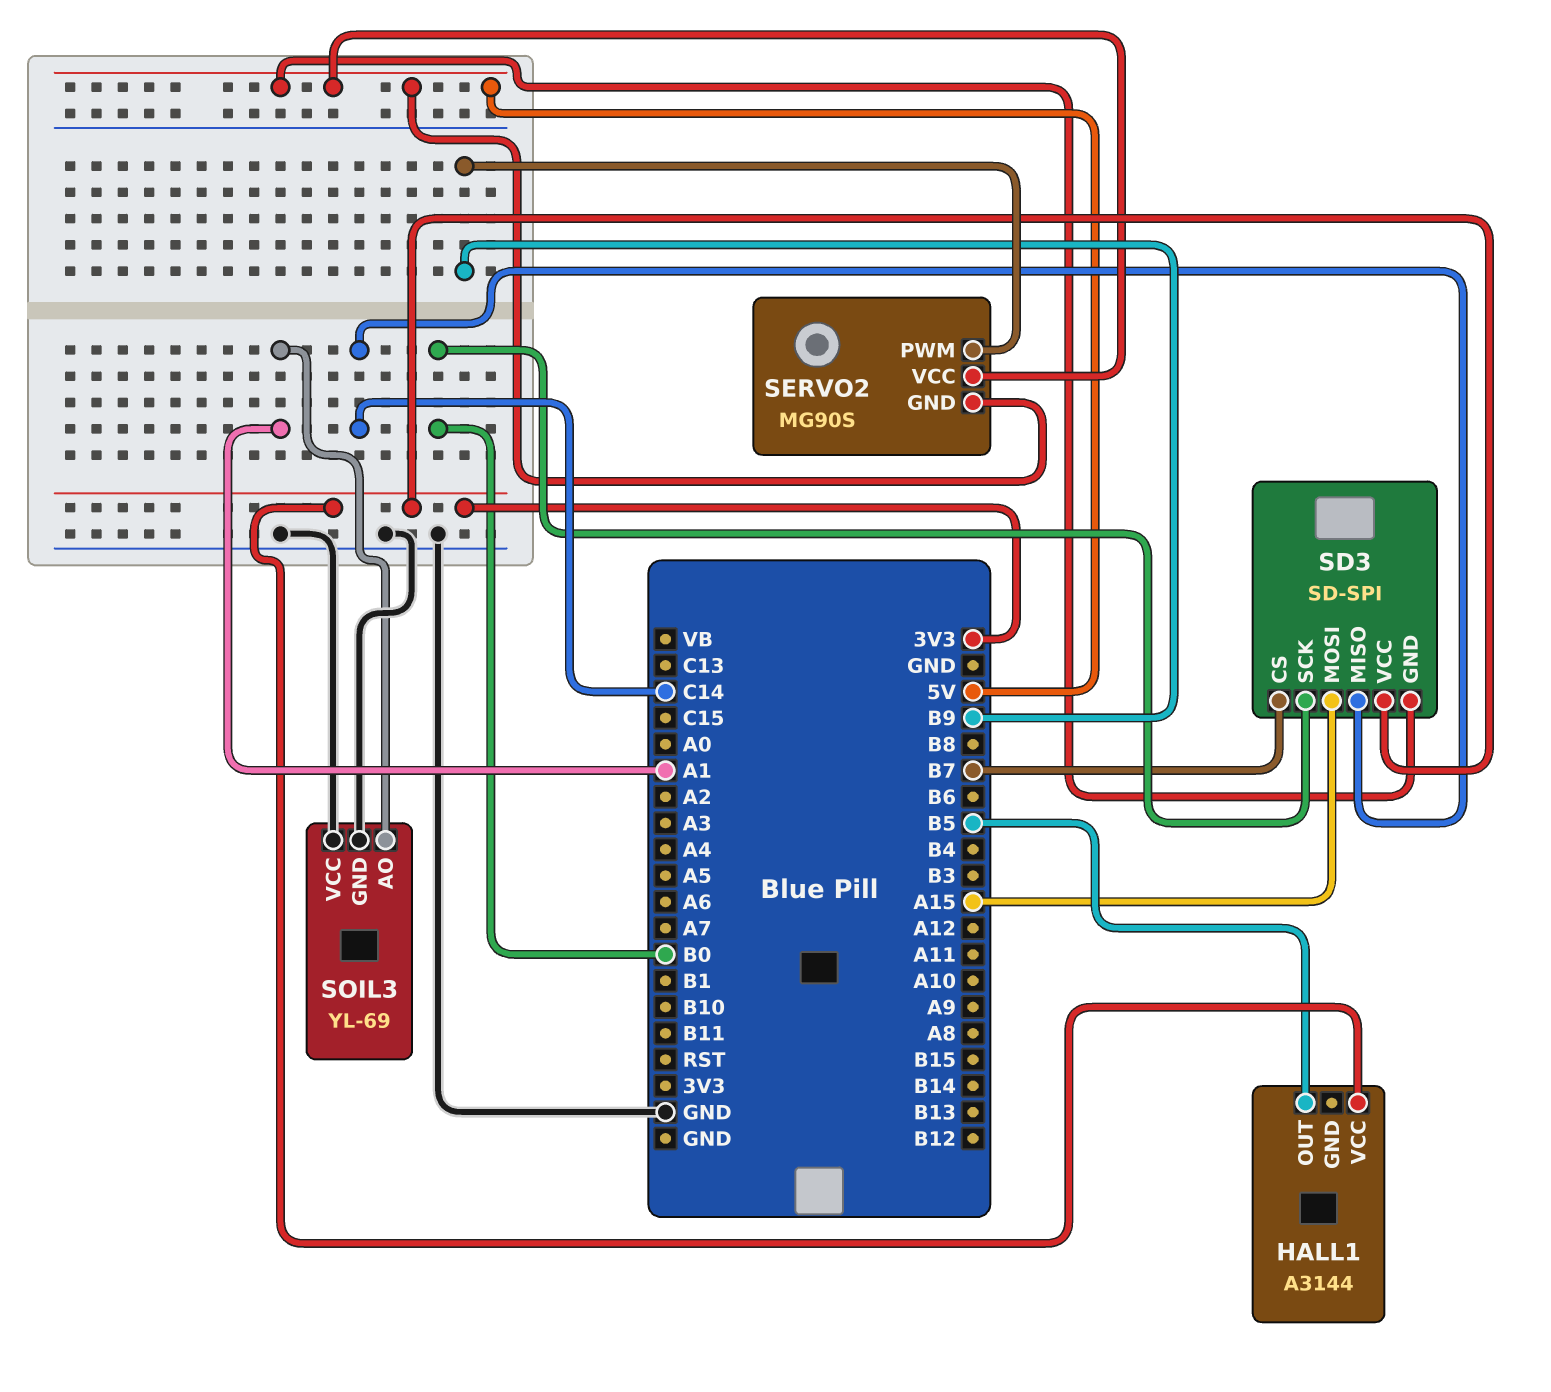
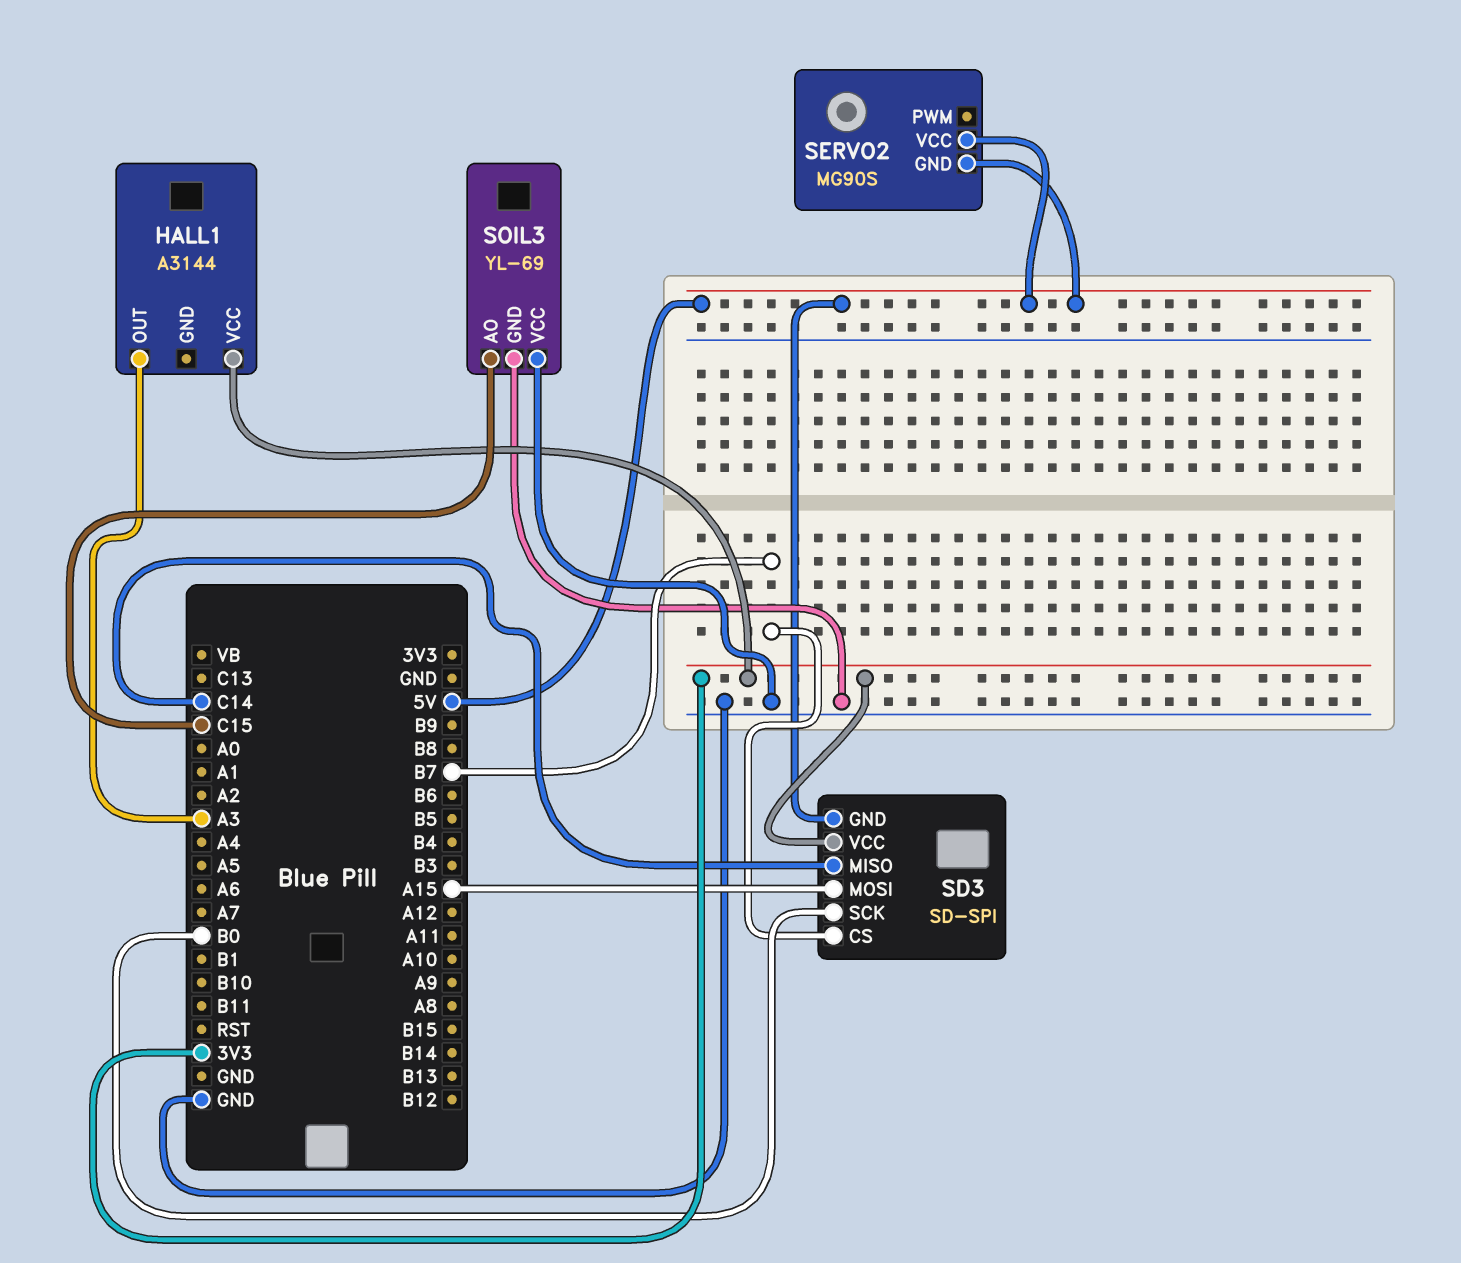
HALL1 pin OUT: B5 -> A3
SERVO2 pin PWM: B9 -> none
SOIL3 pin AO: A1 -> C15

